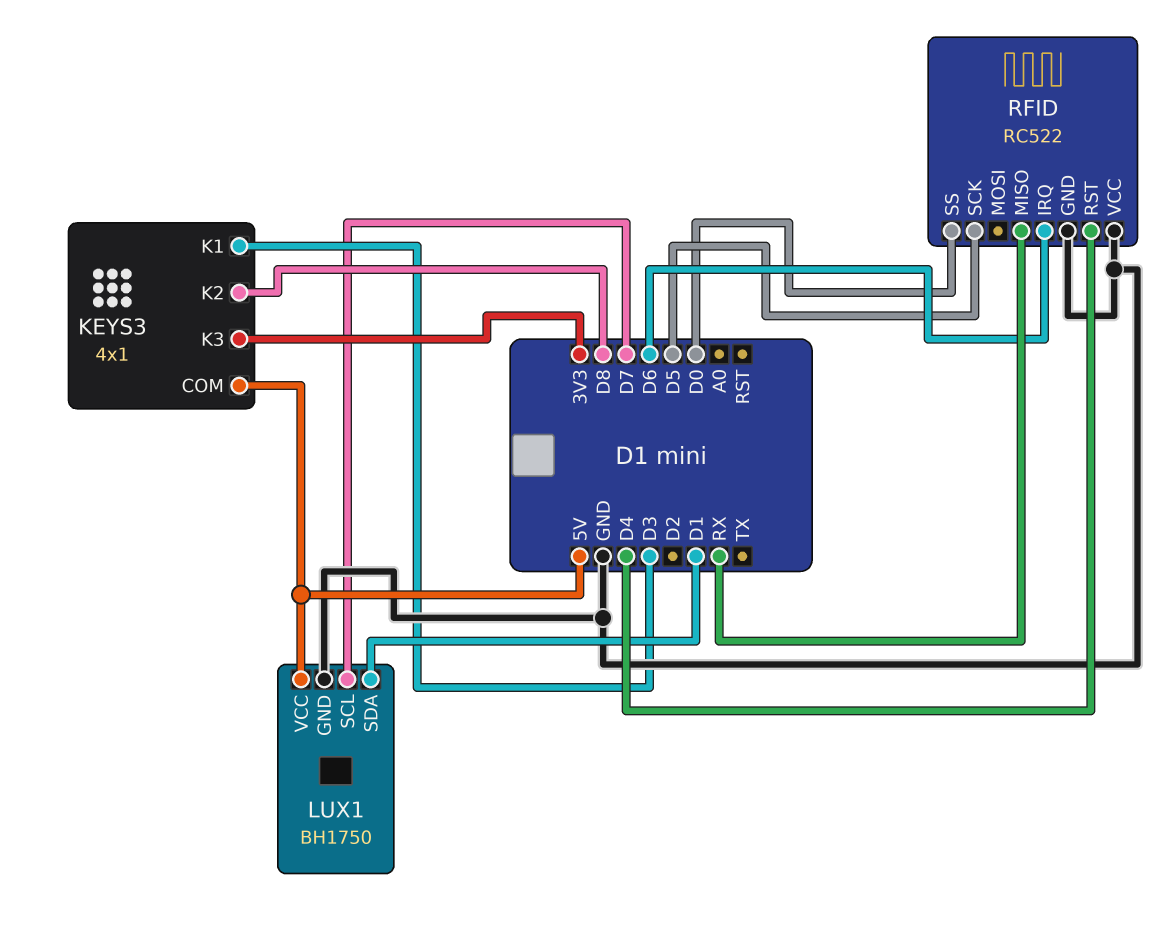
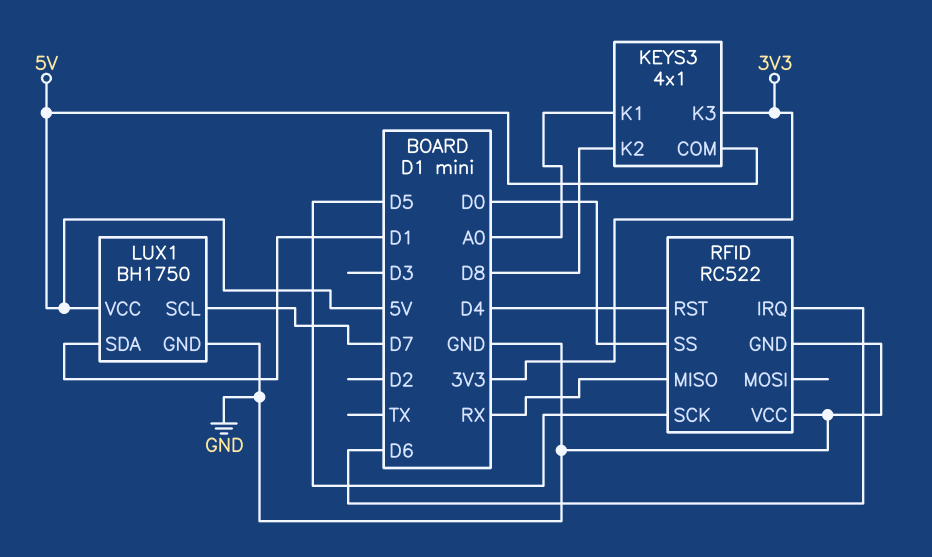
KEYS3 pin K1: D3 -> A0

